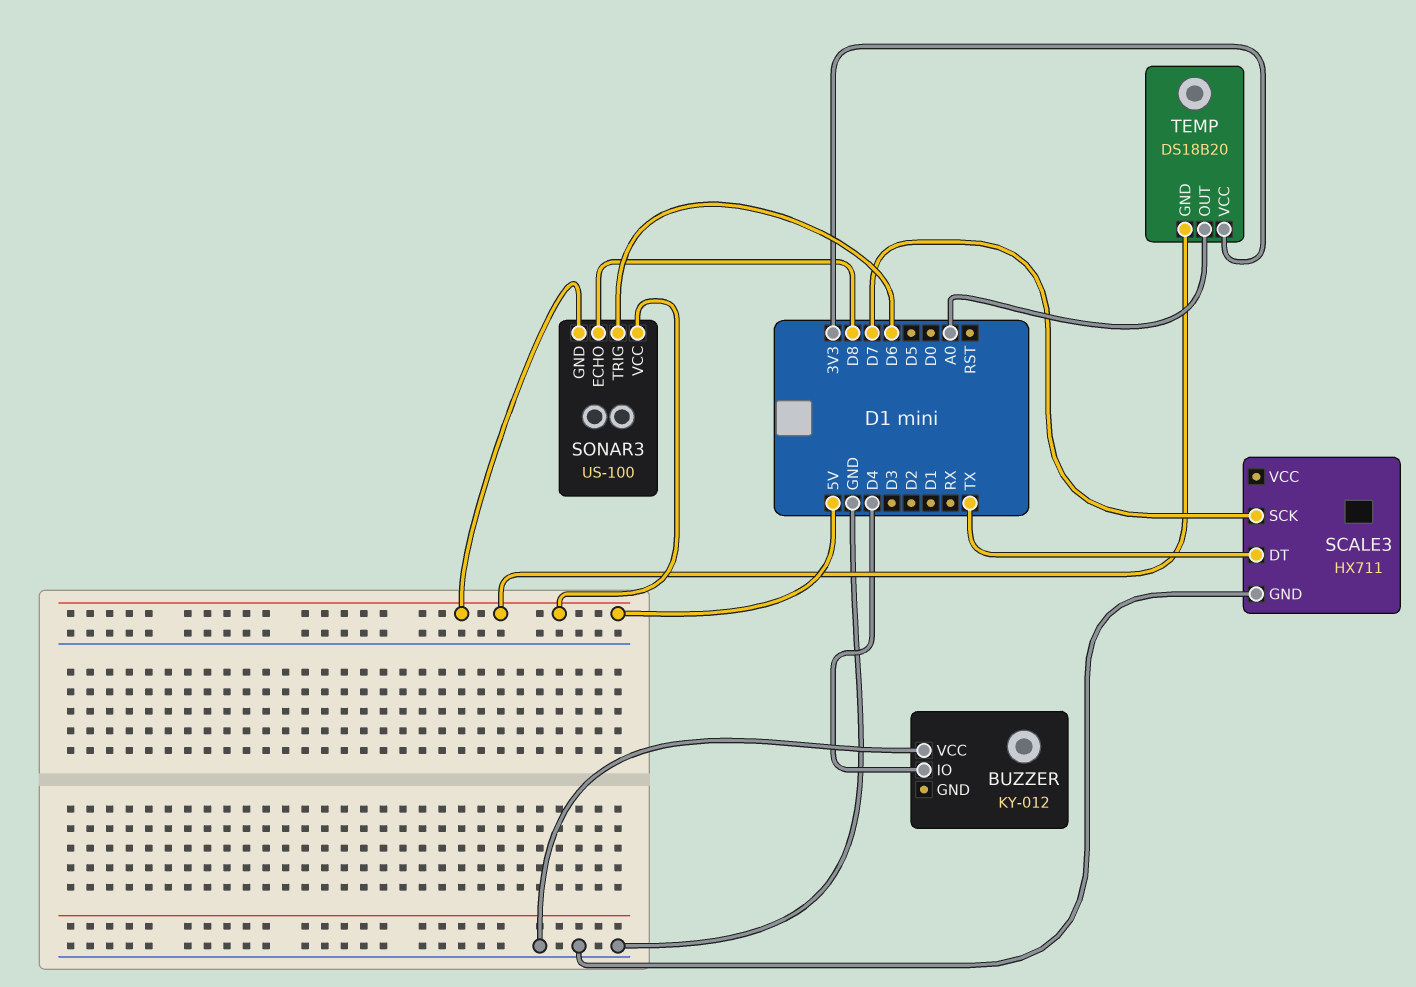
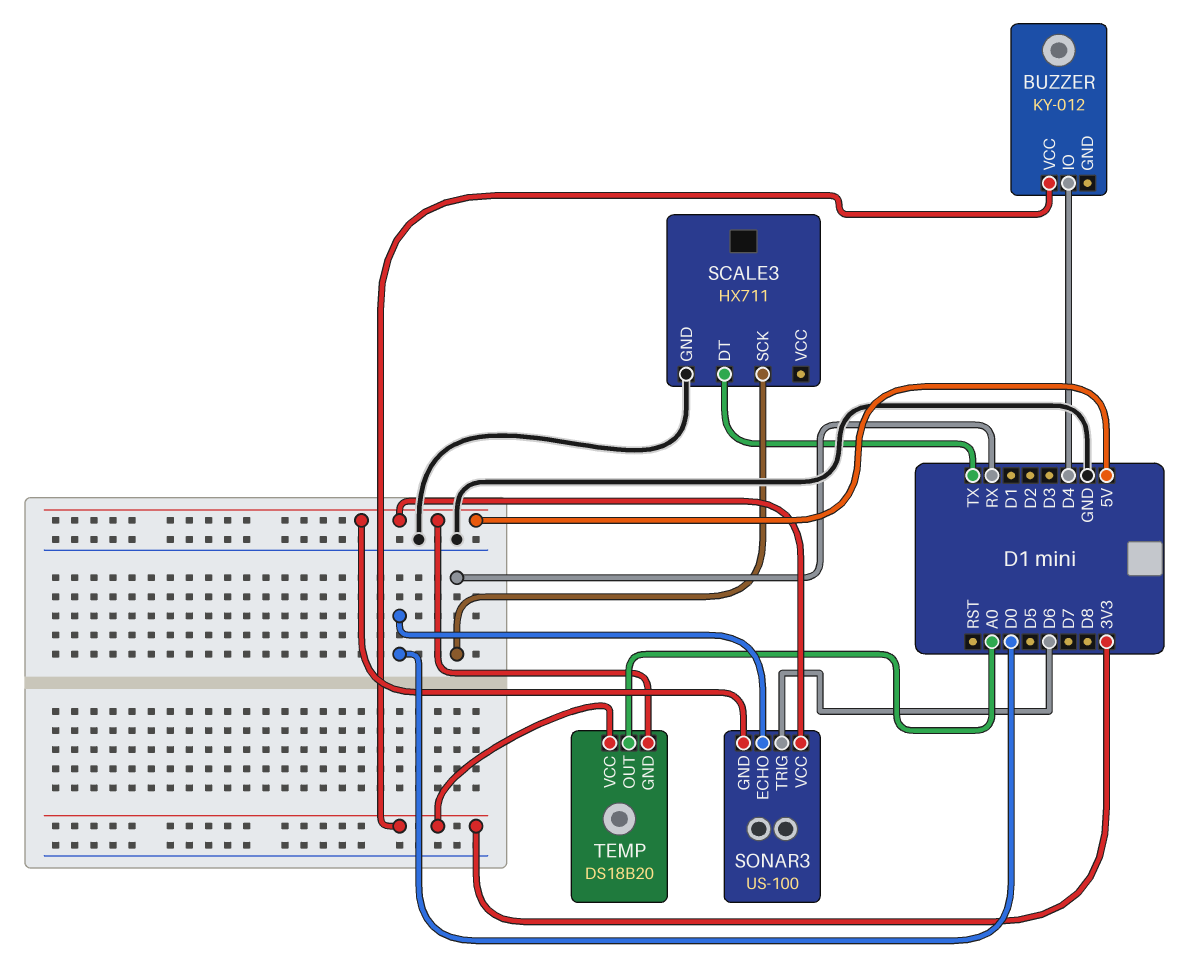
BUZZER pin VCC: GND -> 3V3
SCALE3 pin SCK: D7 -> RX
SONAR3 pin ECHO: D8 -> D0

